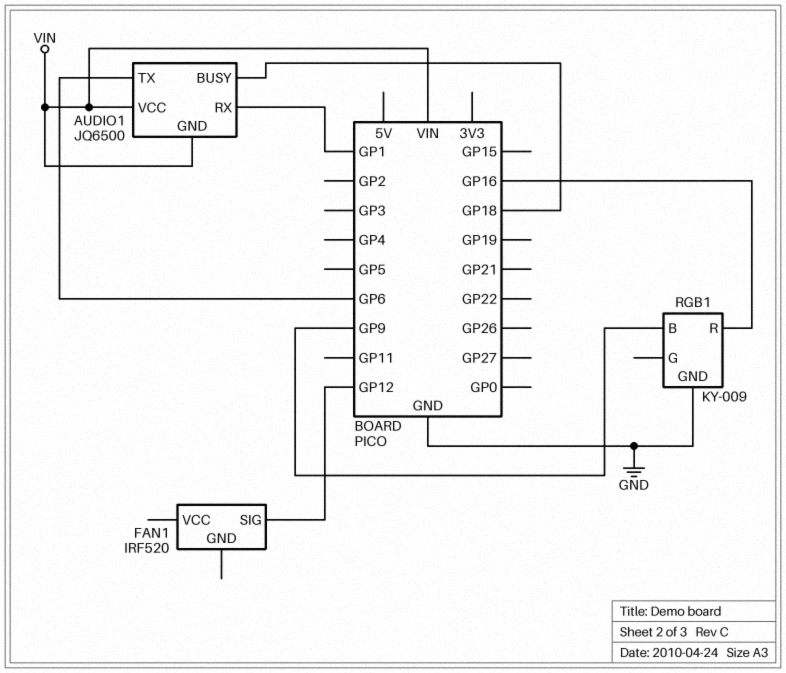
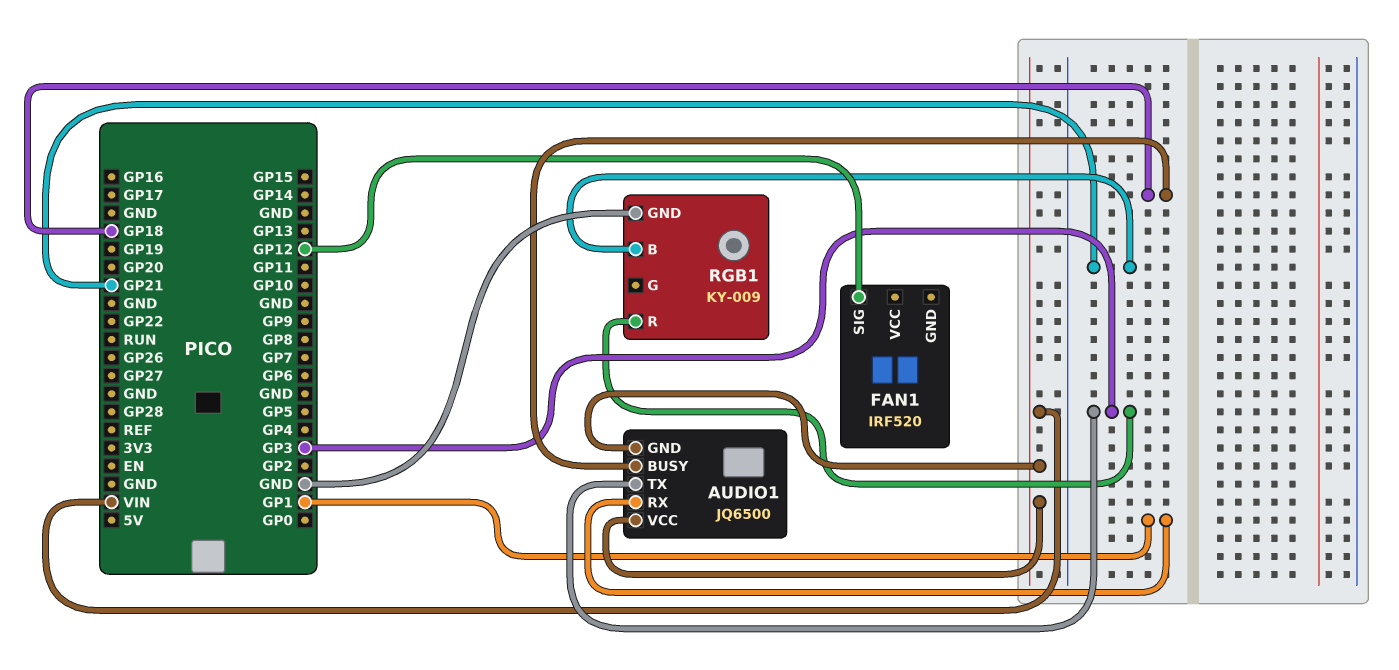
AUDIO1 pin TX: GP6 -> GP3
RGB1 pin B: GP9 -> GP21
RGB1 pin R: GP16 -> GP3

